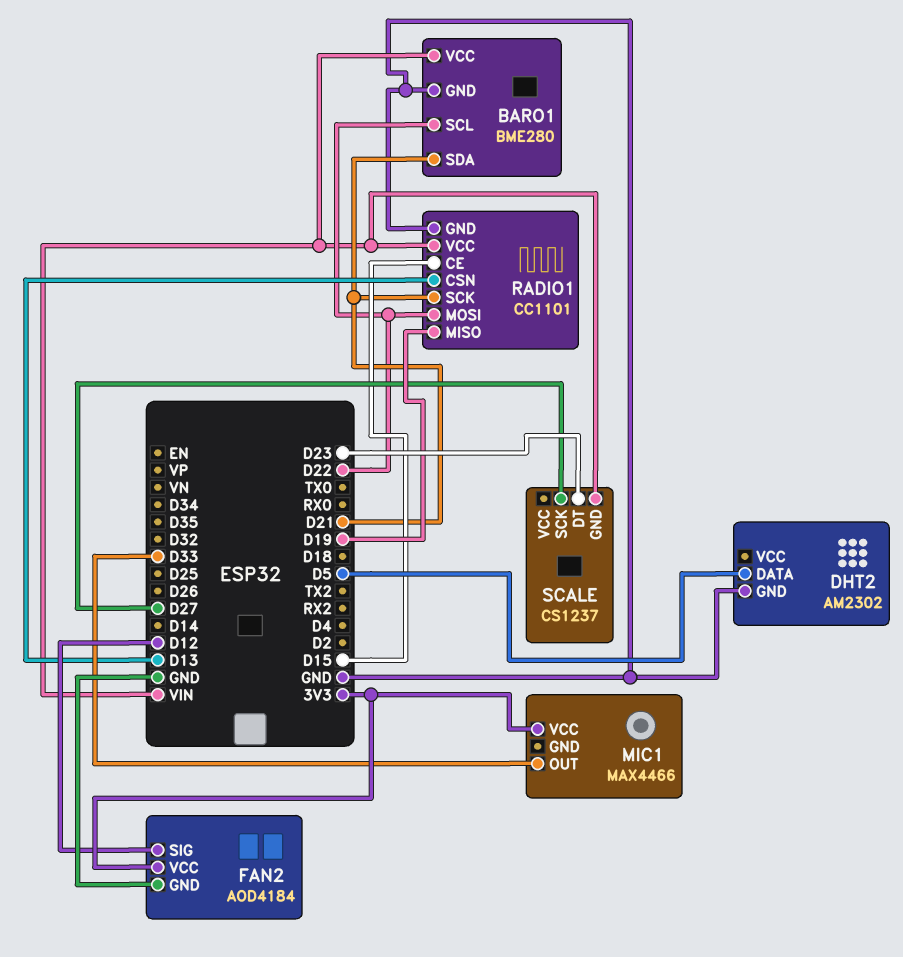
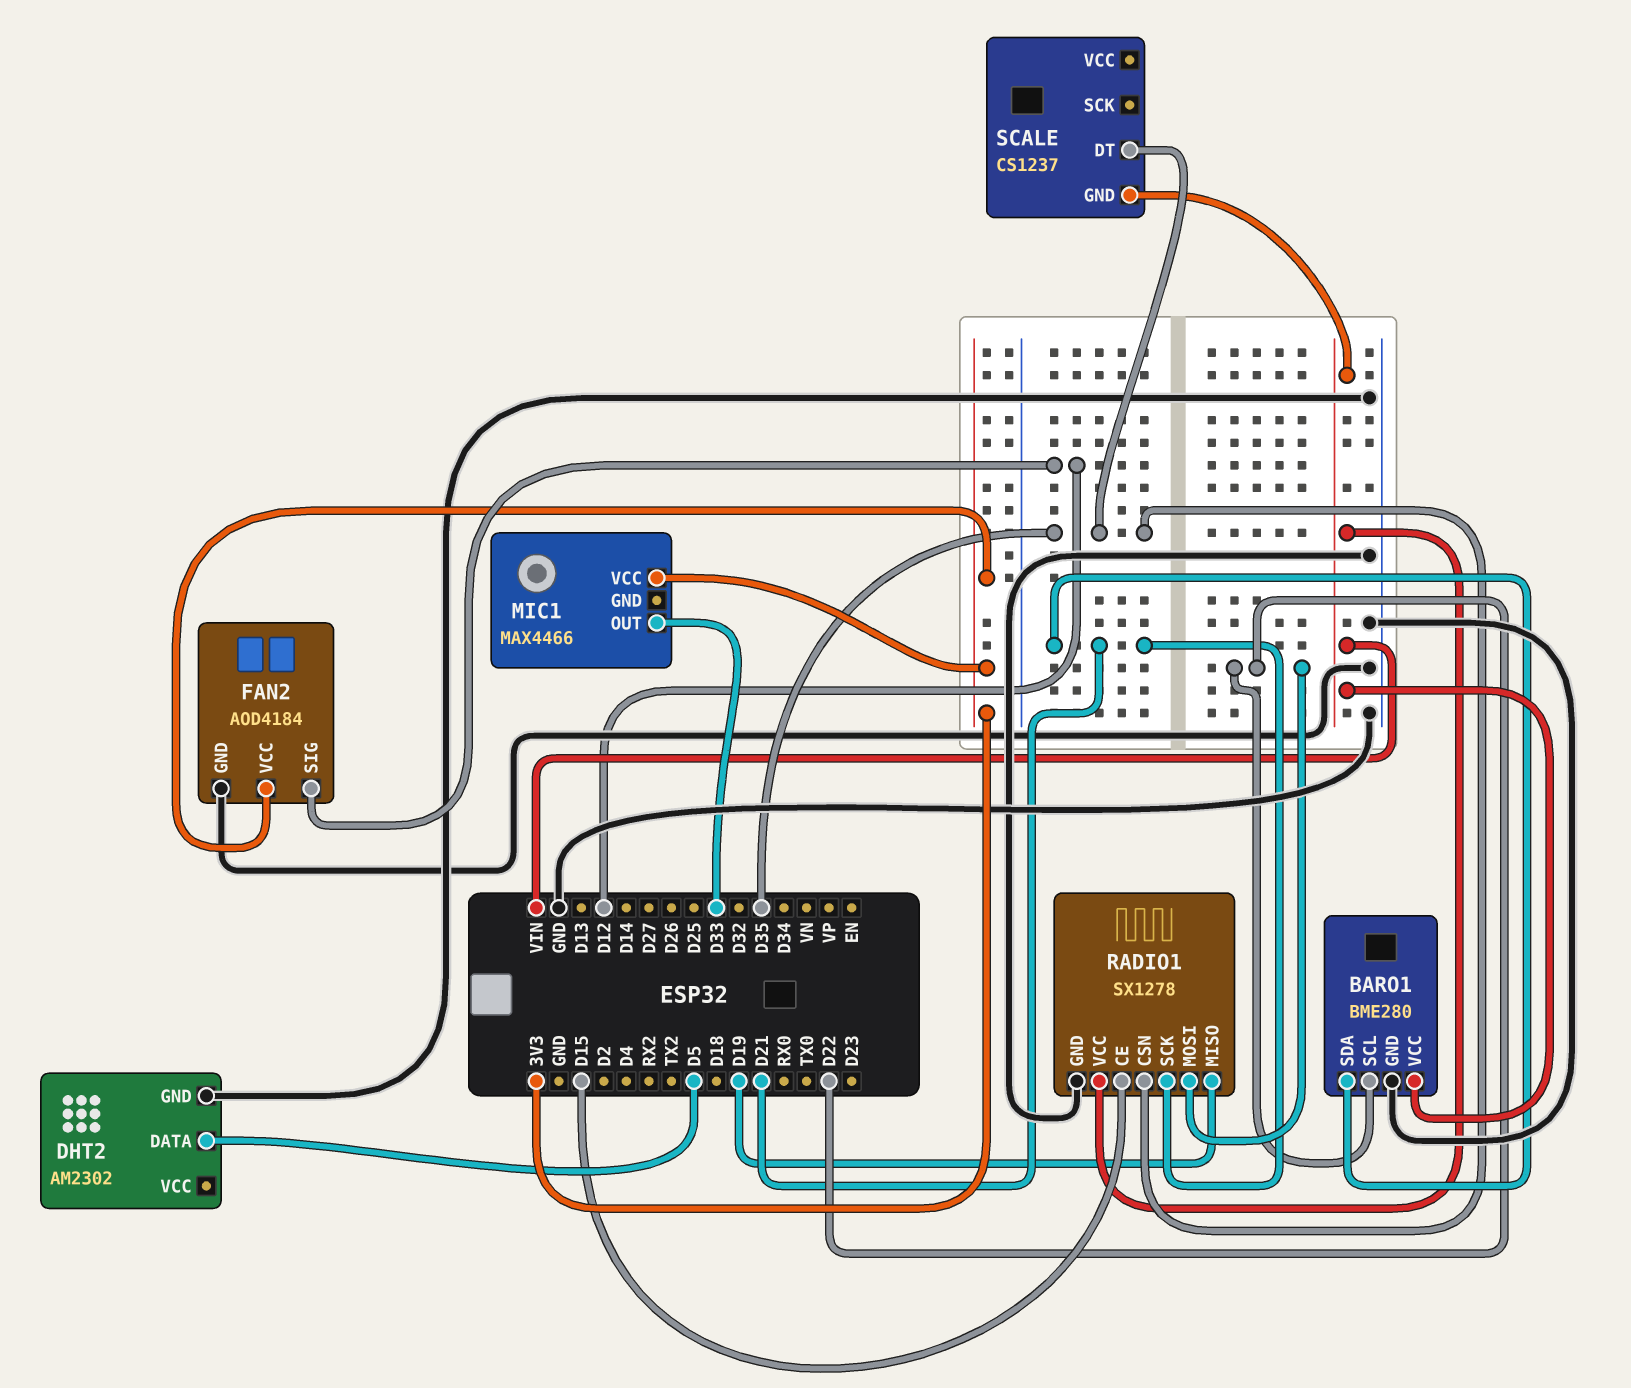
RADIO1: CC1101 -> SX1278
RADIO1 pin CSN: D13 -> D35
SCALE pin DT: D23 -> D35
SCALE pin SCK: D27 -> none

